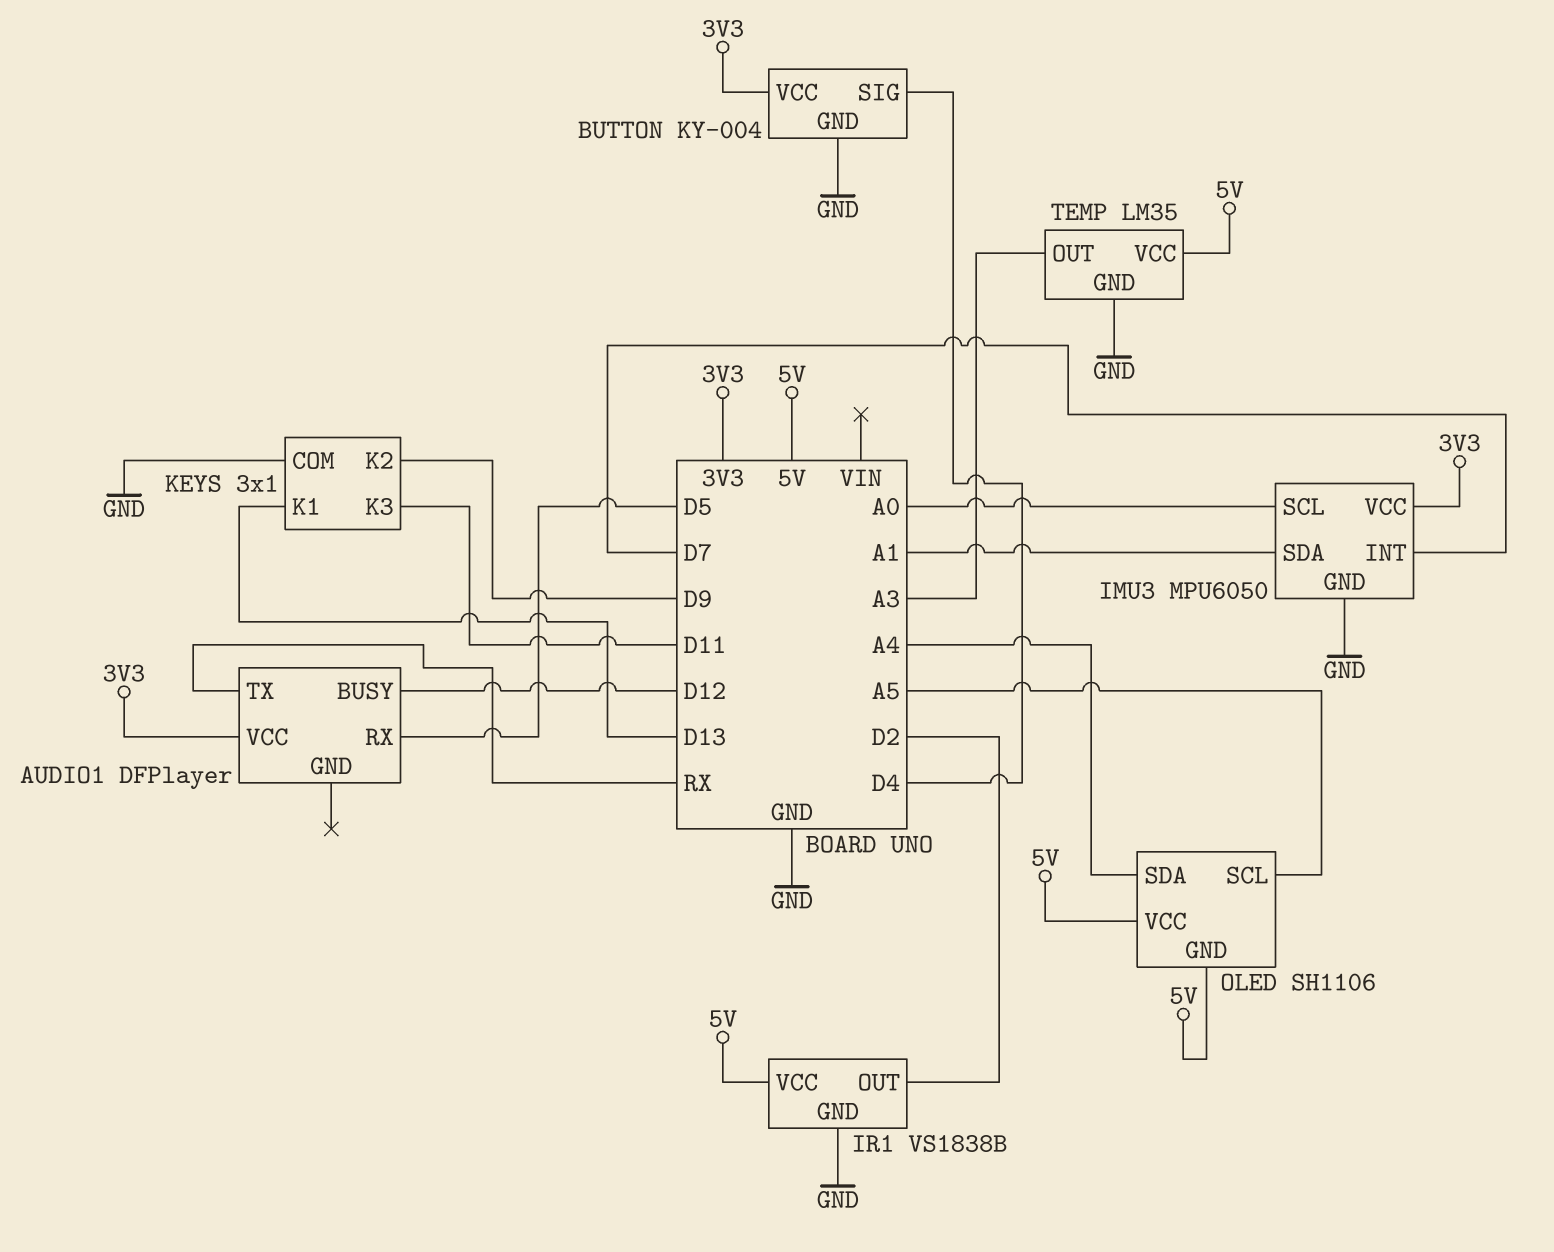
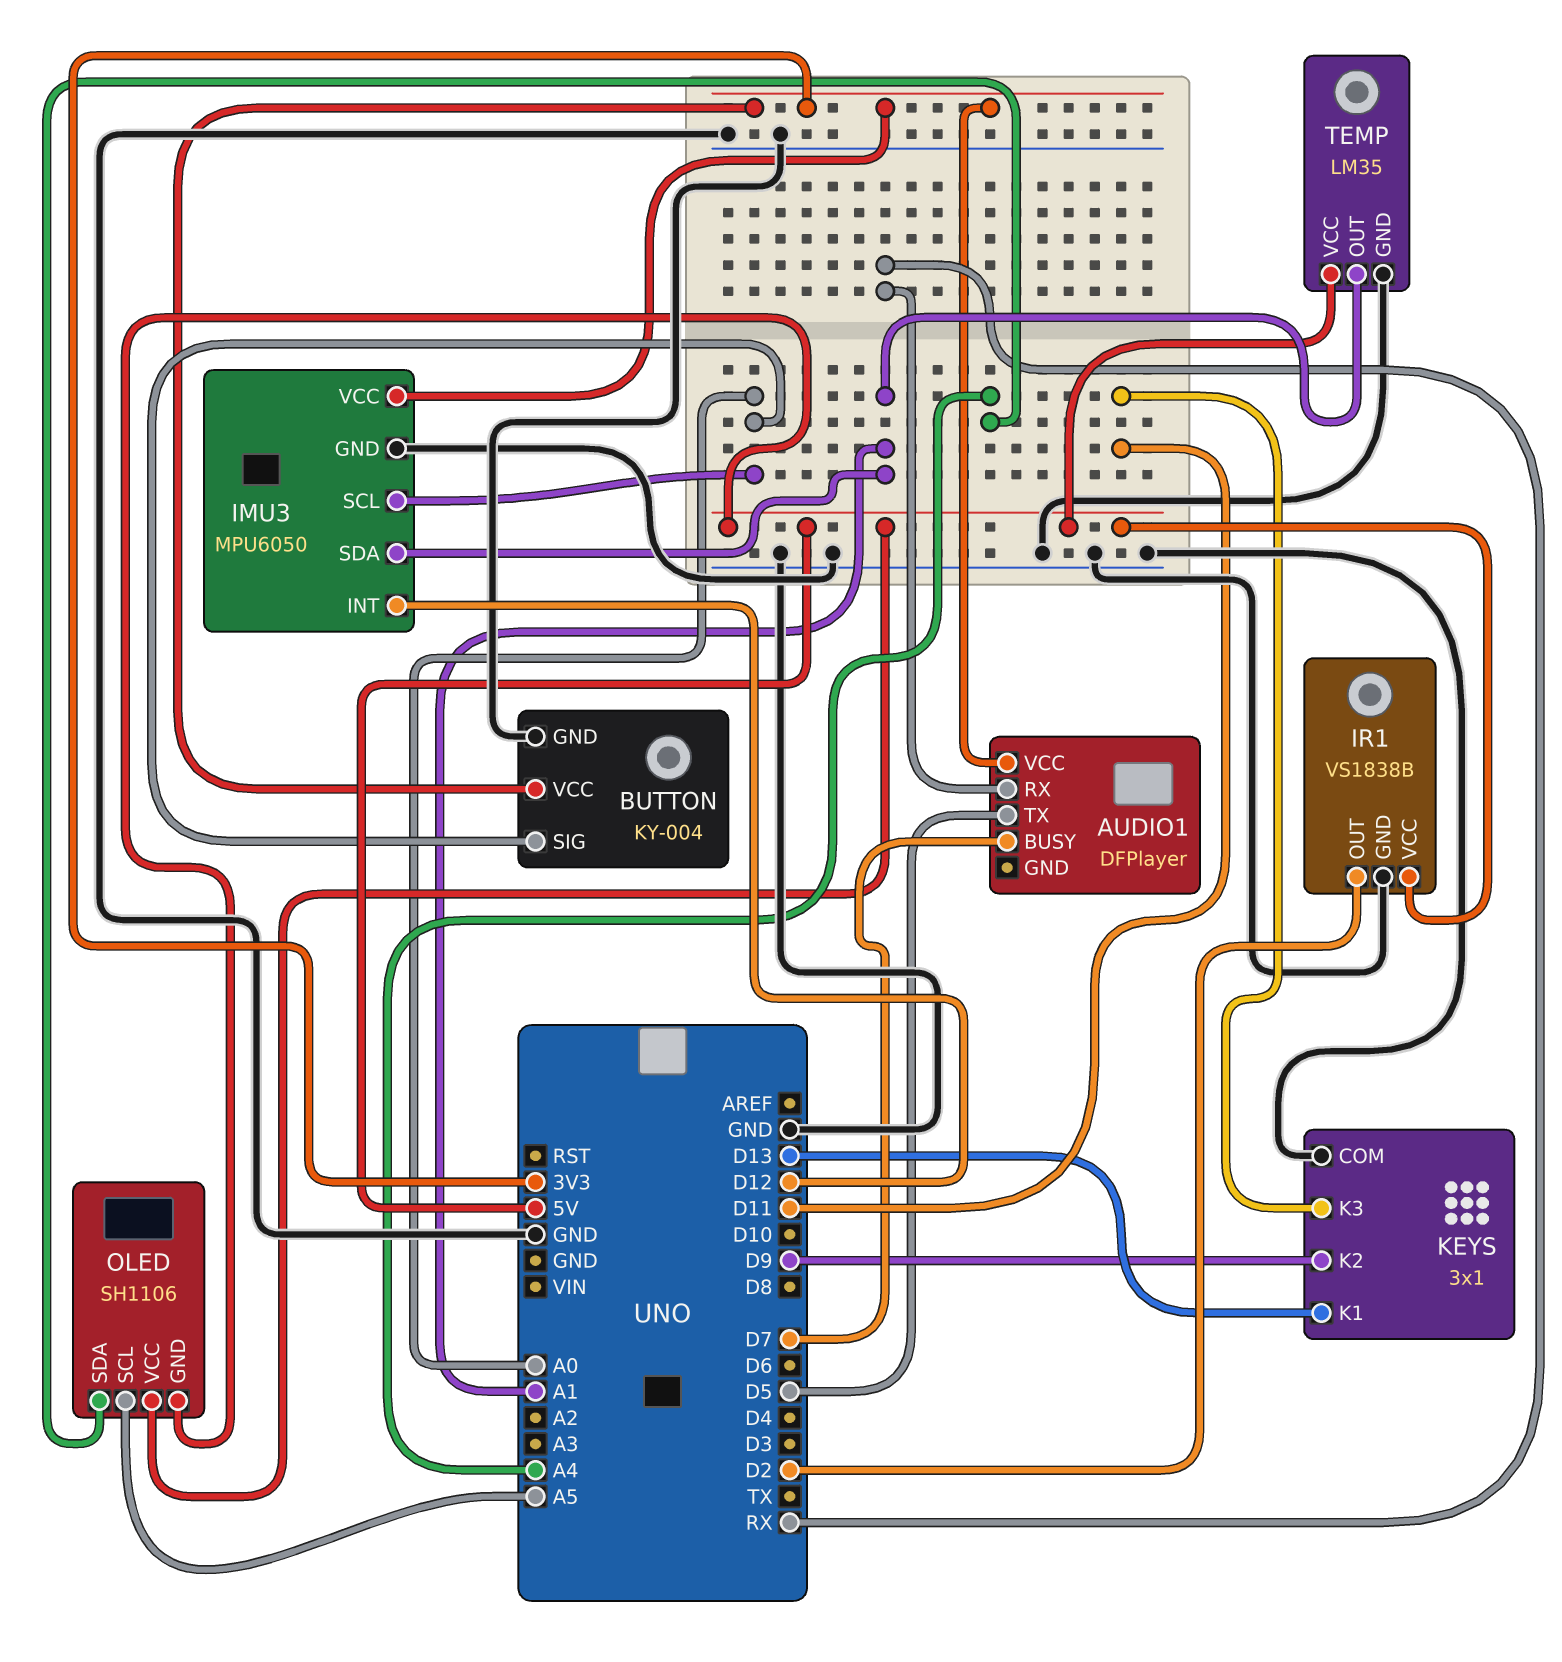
AUDIO1 pin BUSY: D12 -> D7
AUDIO1 pin RX: D5 -> RX
AUDIO1 pin TX: RX -> D5
BUTTON pin SIG: D4 -> A0
IMU3 pin INT: D7 -> D12
TEMP pin OUT: A3 -> A1

